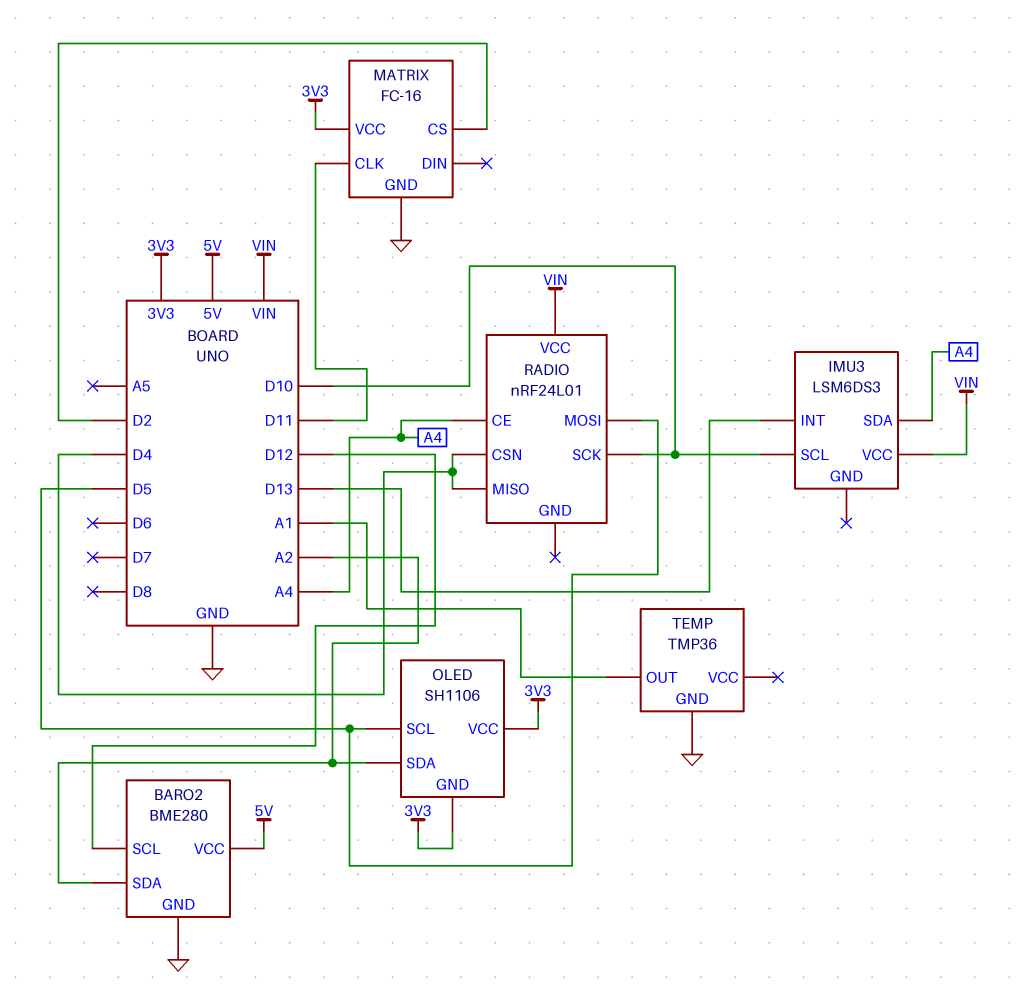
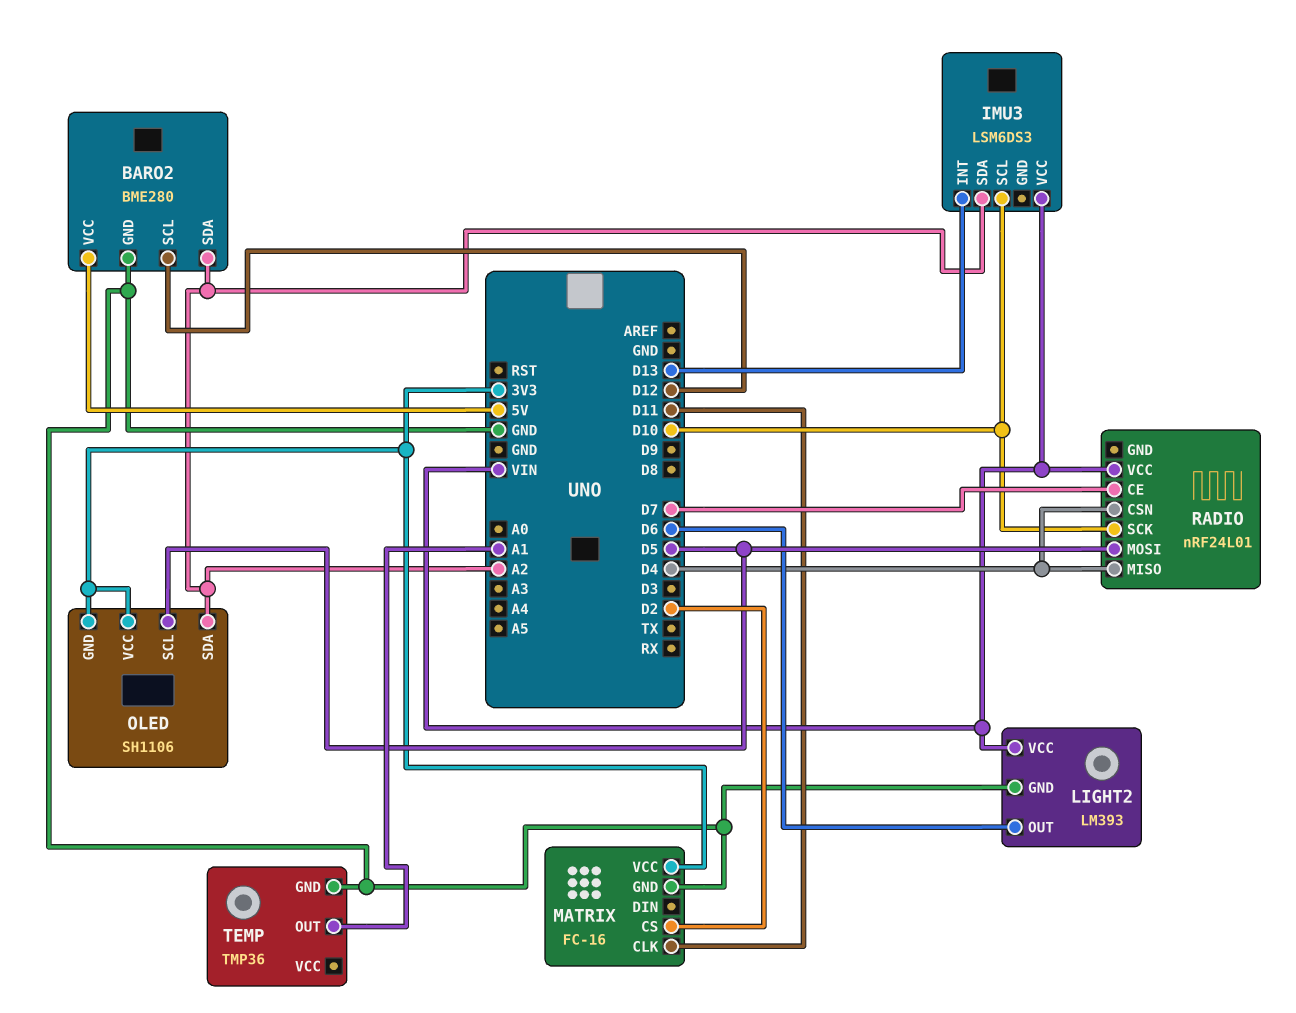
IMU3 pin SDA: A4 -> A2
LIGHT2: none -> LM393
LIGHT2 pin GND: none -> GND
LIGHT2 pin OUT: none -> D6
LIGHT2 pin VCC: none -> VIN
RADIO pin CE: A4 -> D7

